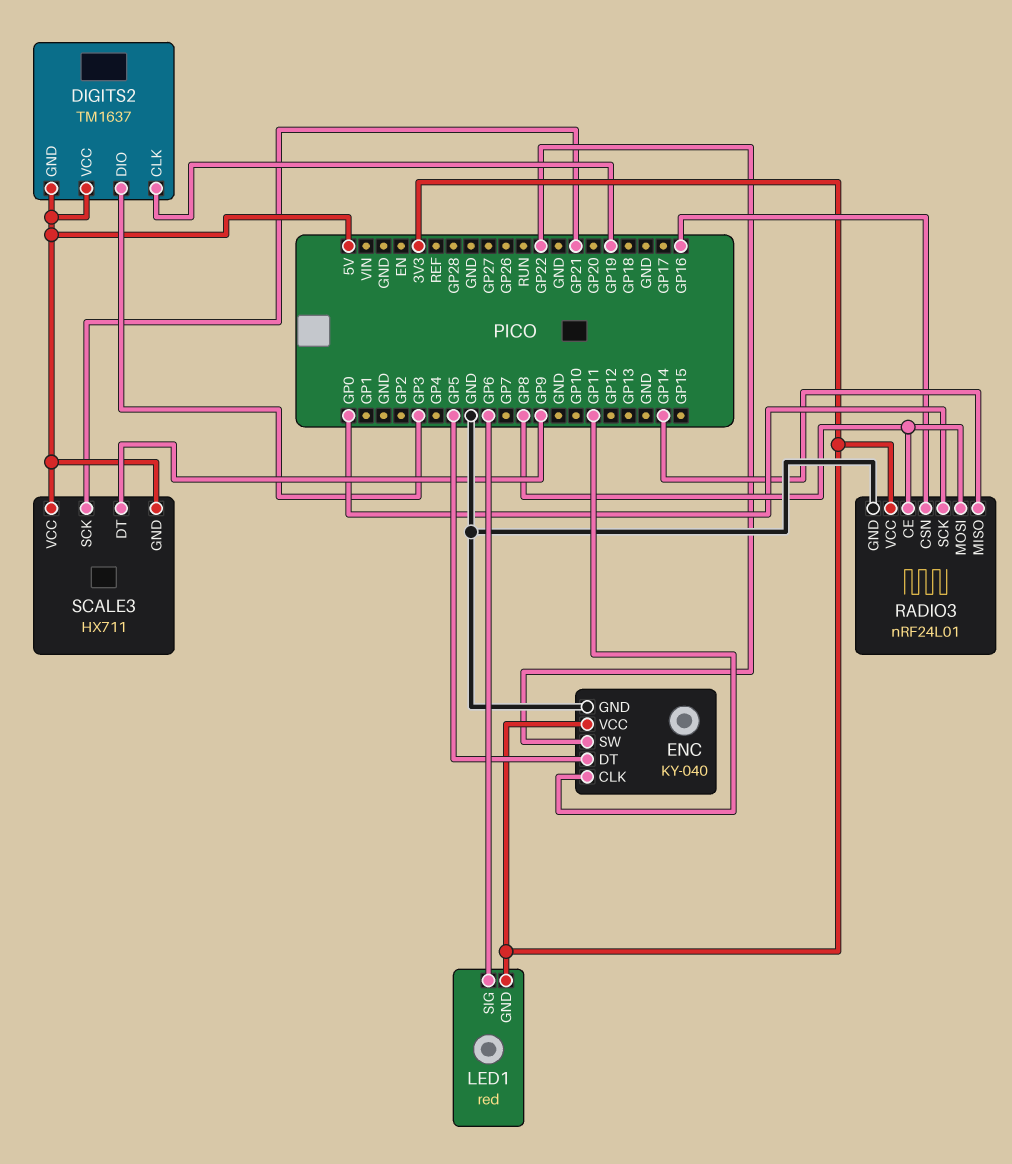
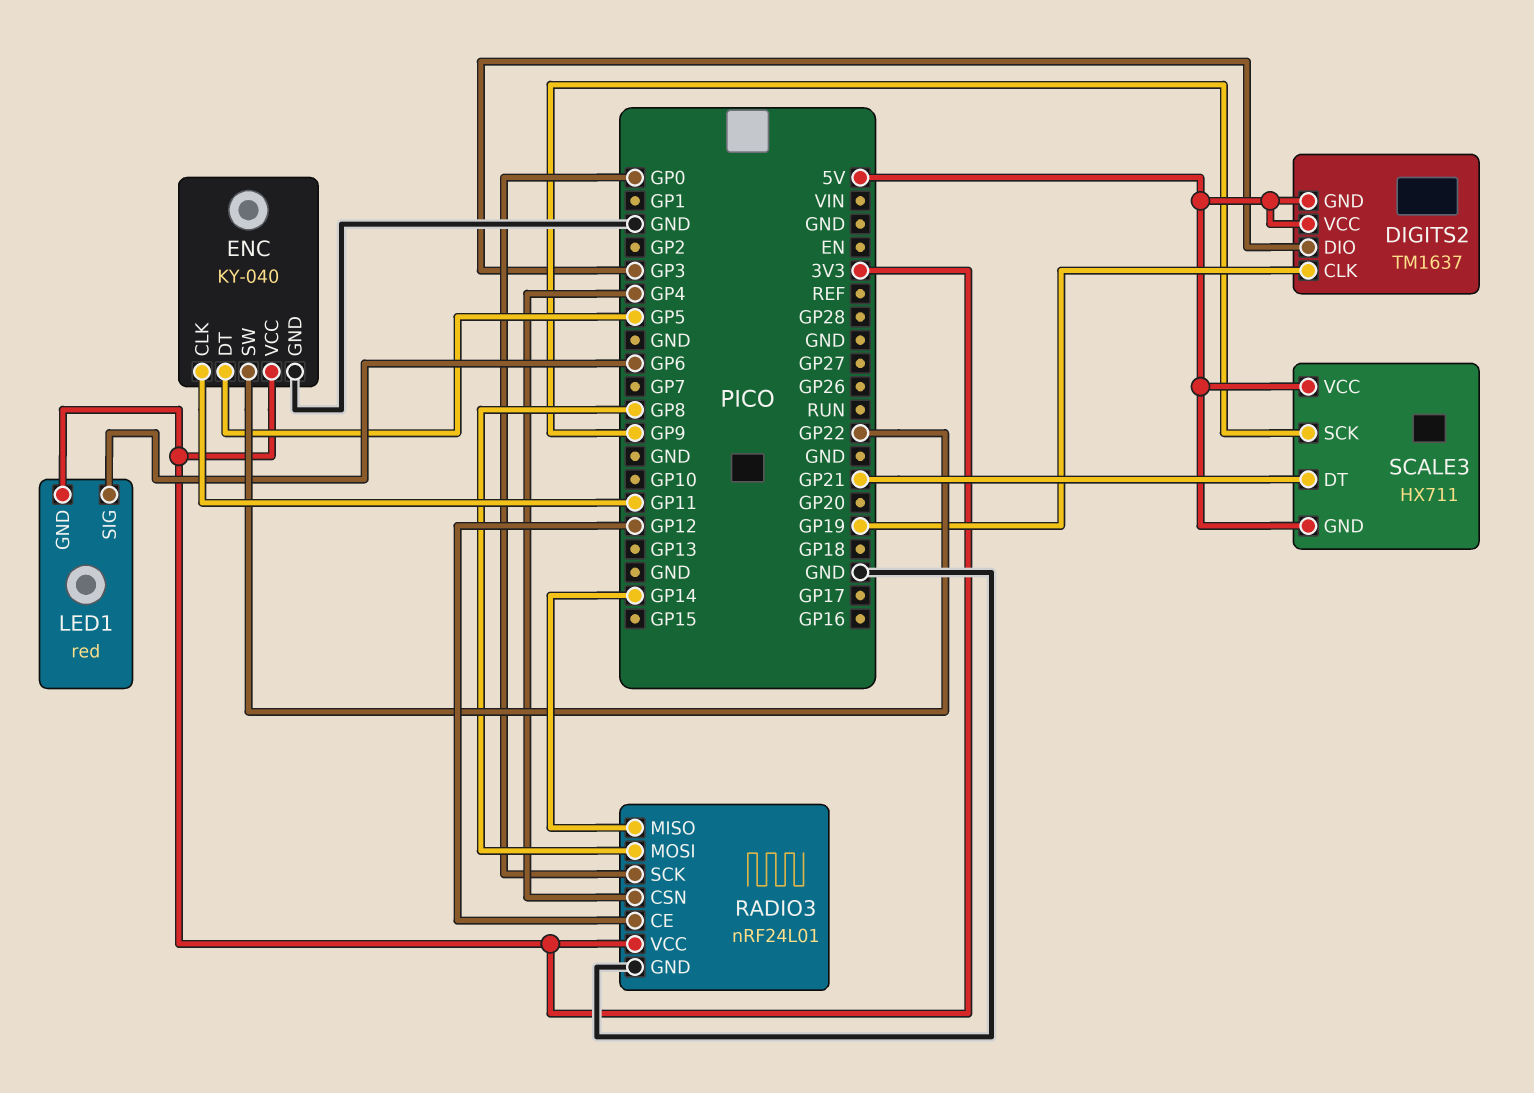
RADIO3 pin CE: GP8 -> GP12
RADIO3 pin CSN: GP16 -> GP4
SCALE3 pin DT: GP9 -> GP21
SCALE3 pin SCK: GP21 -> GP9

